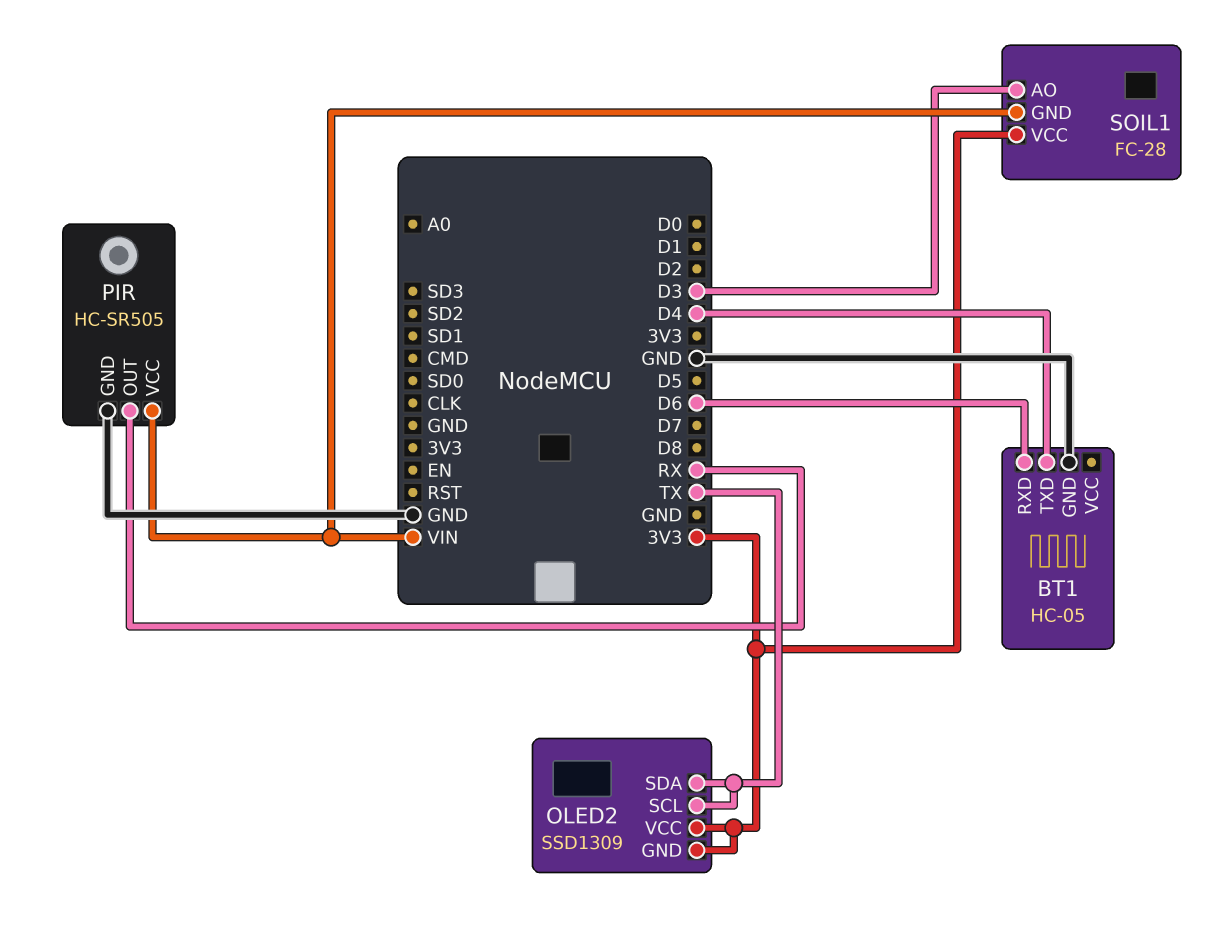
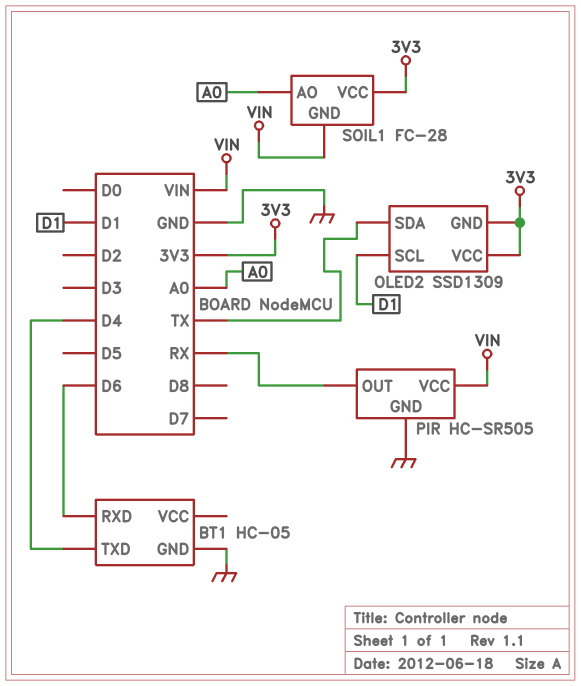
OLED2 pin SCL: TX -> D1
SOIL1 pin AO: D3 -> A0

